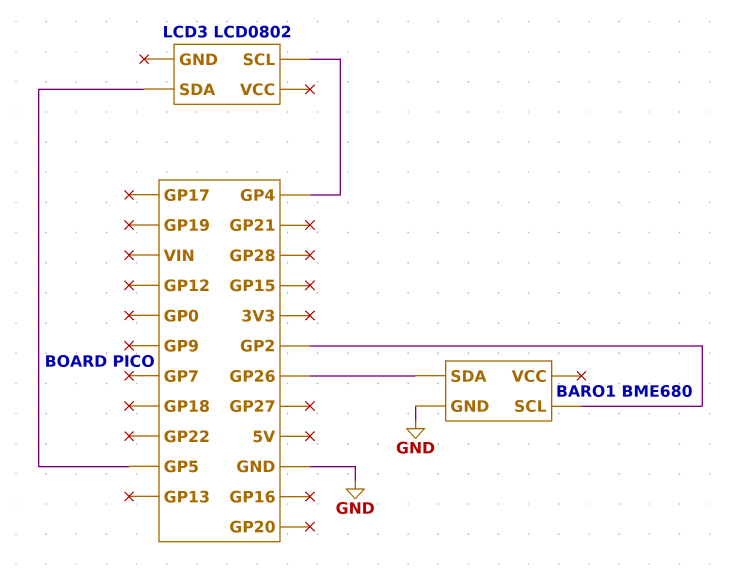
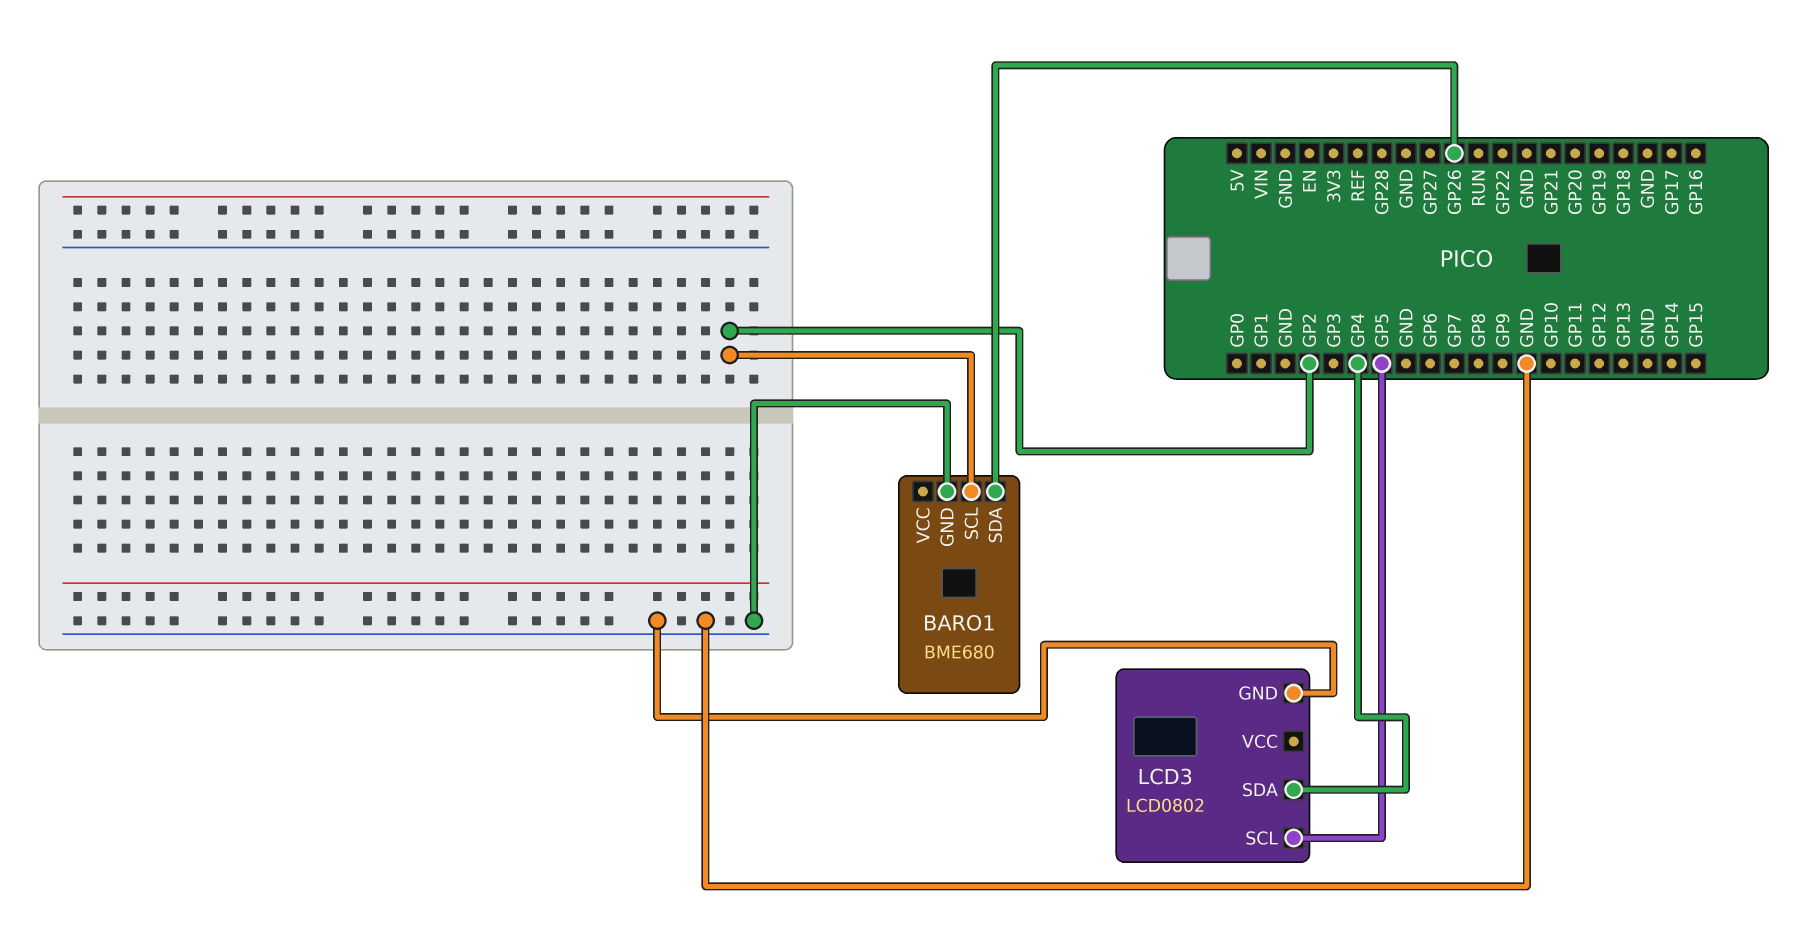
LCD3 pin GND: none -> GND
LCD3 pin SCL: GP4 -> GP5
LCD3 pin SDA: GP5 -> GP4

